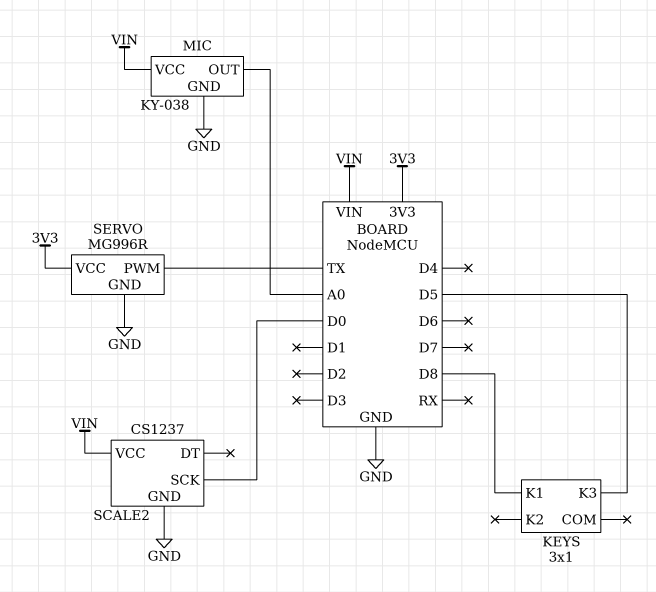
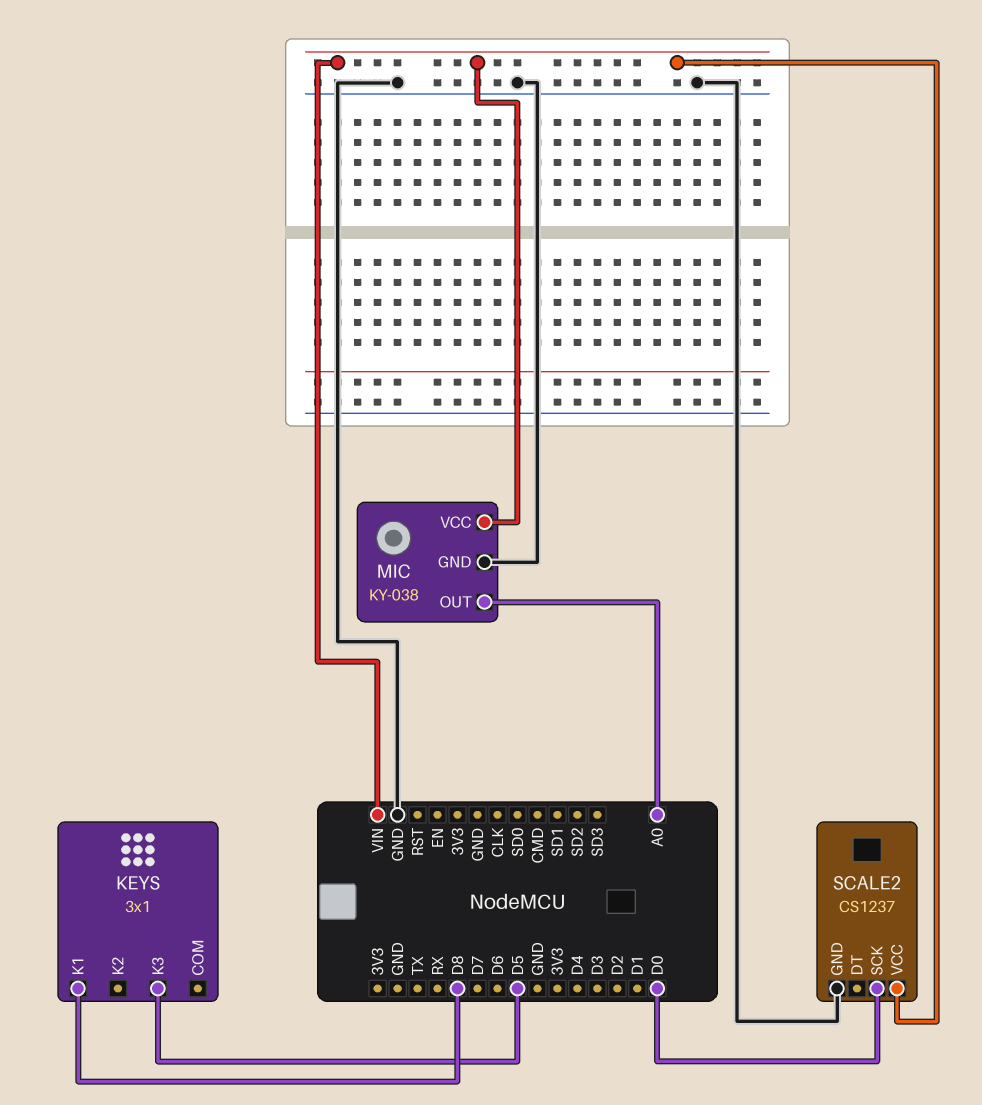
SERVO: MG996R -> none
SERVO pin GND: GND -> none
SERVO pin PWM: TX -> none
SERVO pin VCC: 3V3 -> none

